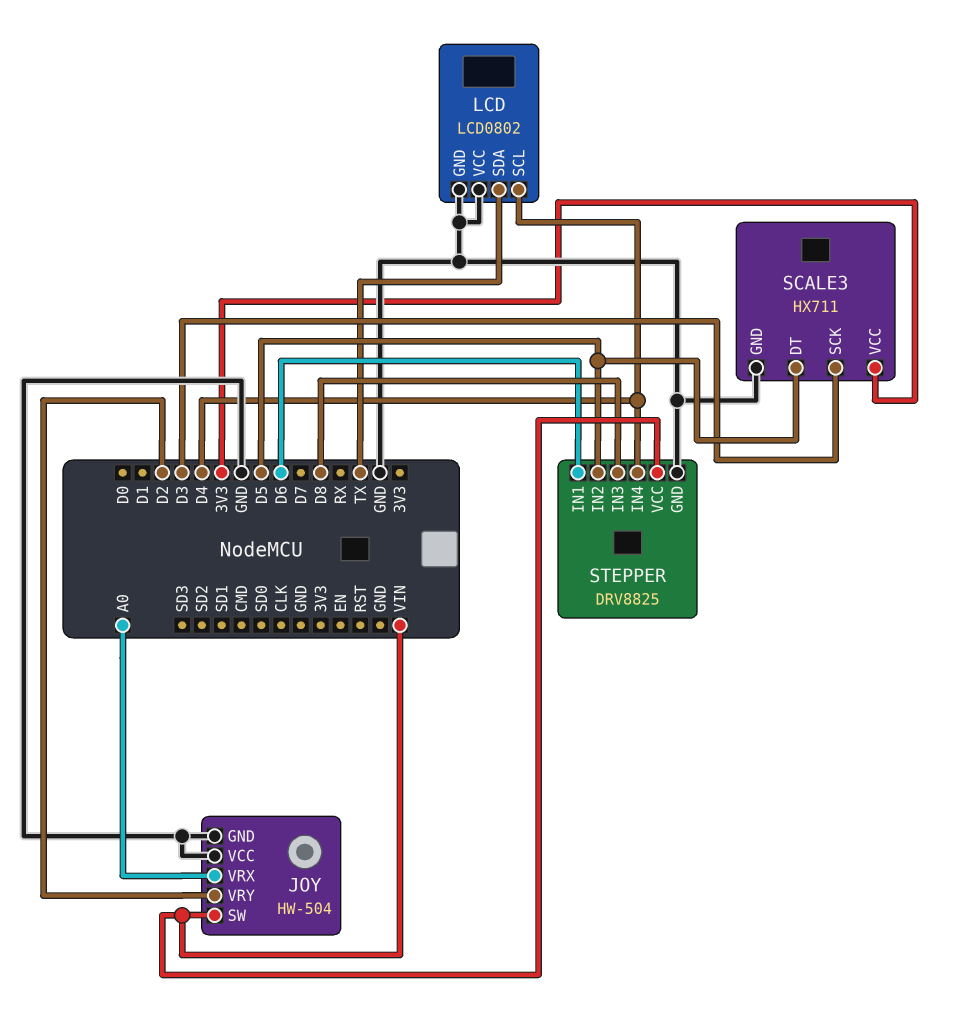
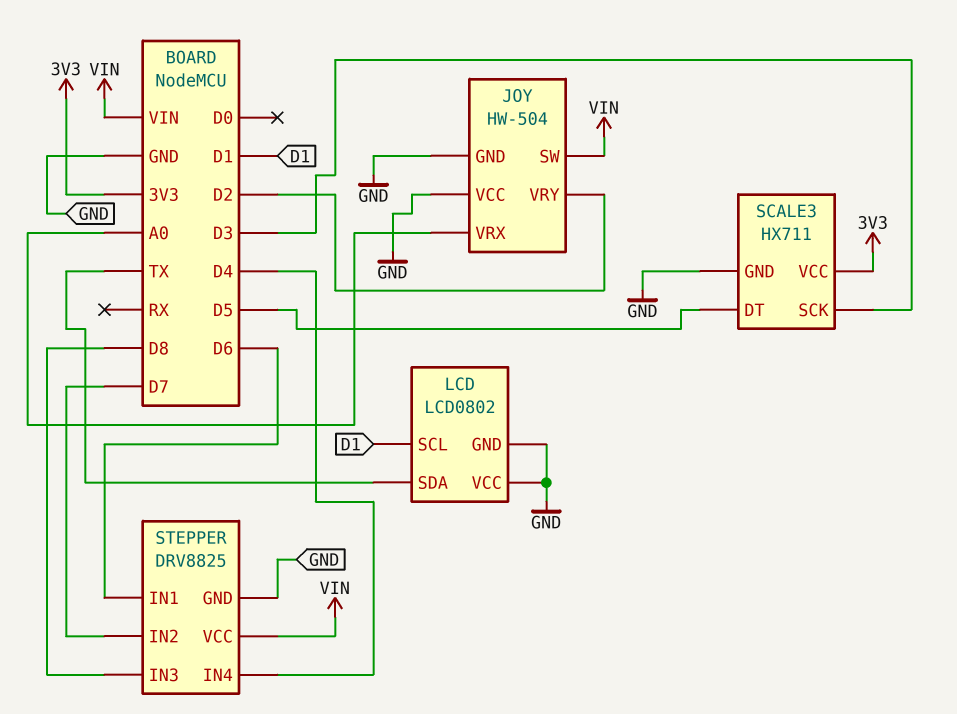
LCD pin SCL: D4 -> D1
STEPPER pin IN2: D5 -> D7

